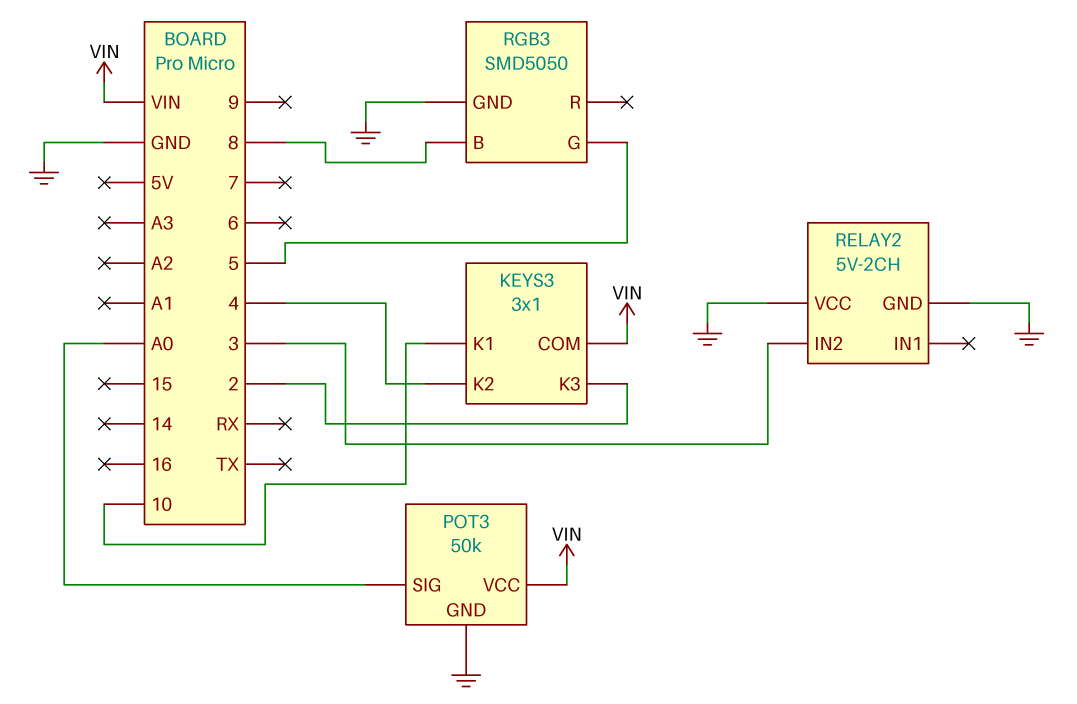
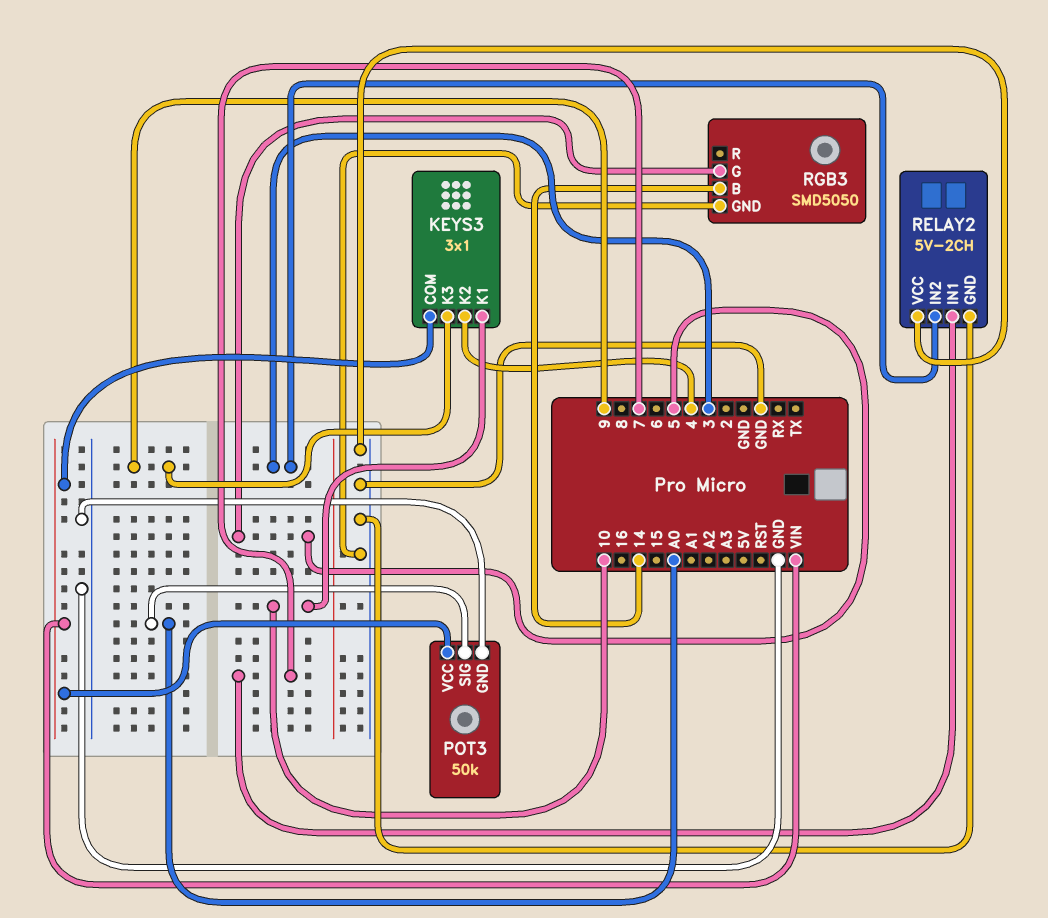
KEYS3 pin K3: 2 -> 9
RELAY2 pin IN1: none -> 7
RGB3 pin B: 8 -> 14

